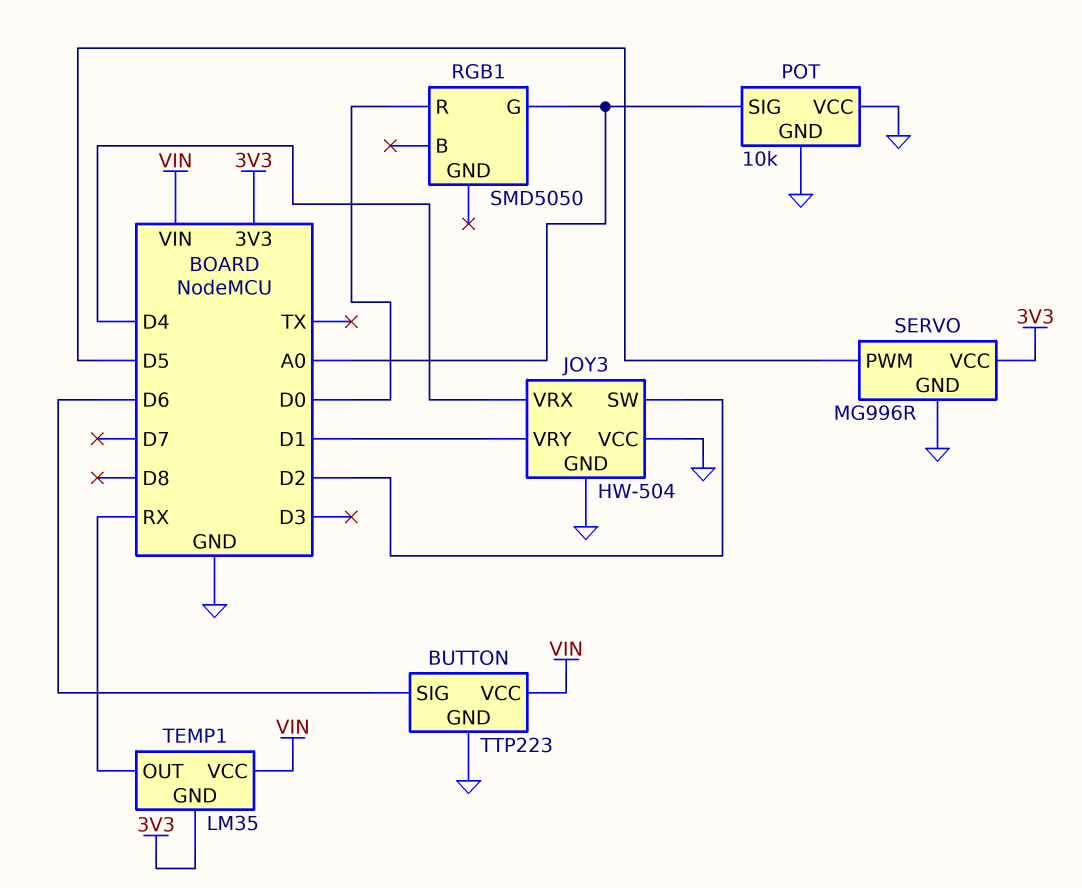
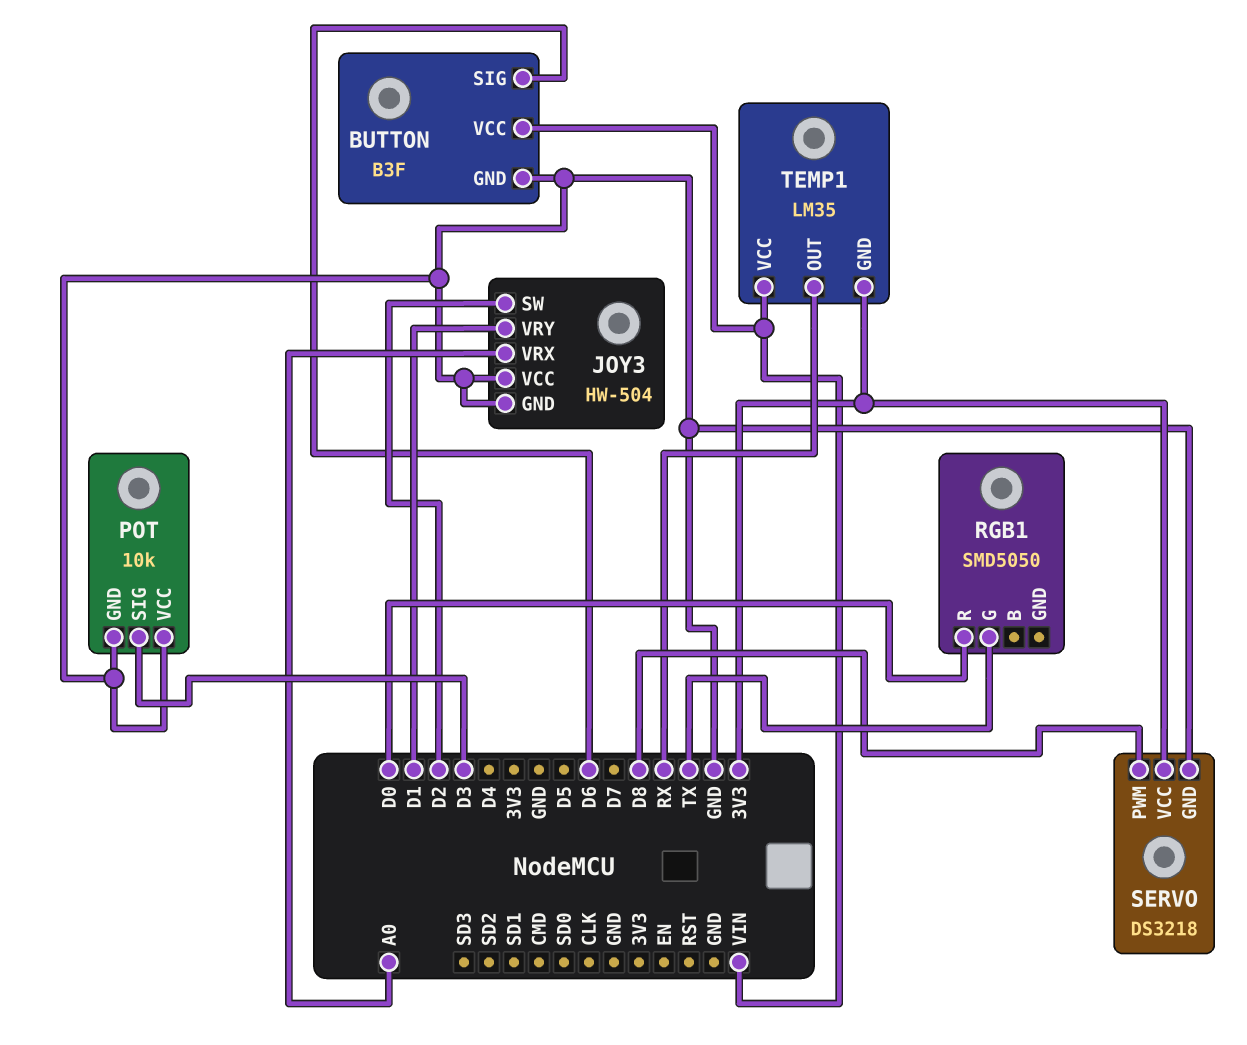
BUTTON: TTP223 -> B3F
JOY3 pin VRX: D4 -> A0
POT pin SIG: A0 -> D3
RGB1 pin G: A0 -> TX
SERVO: MG996R -> DS3218
SERVO pin PWM: D5 -> D8

